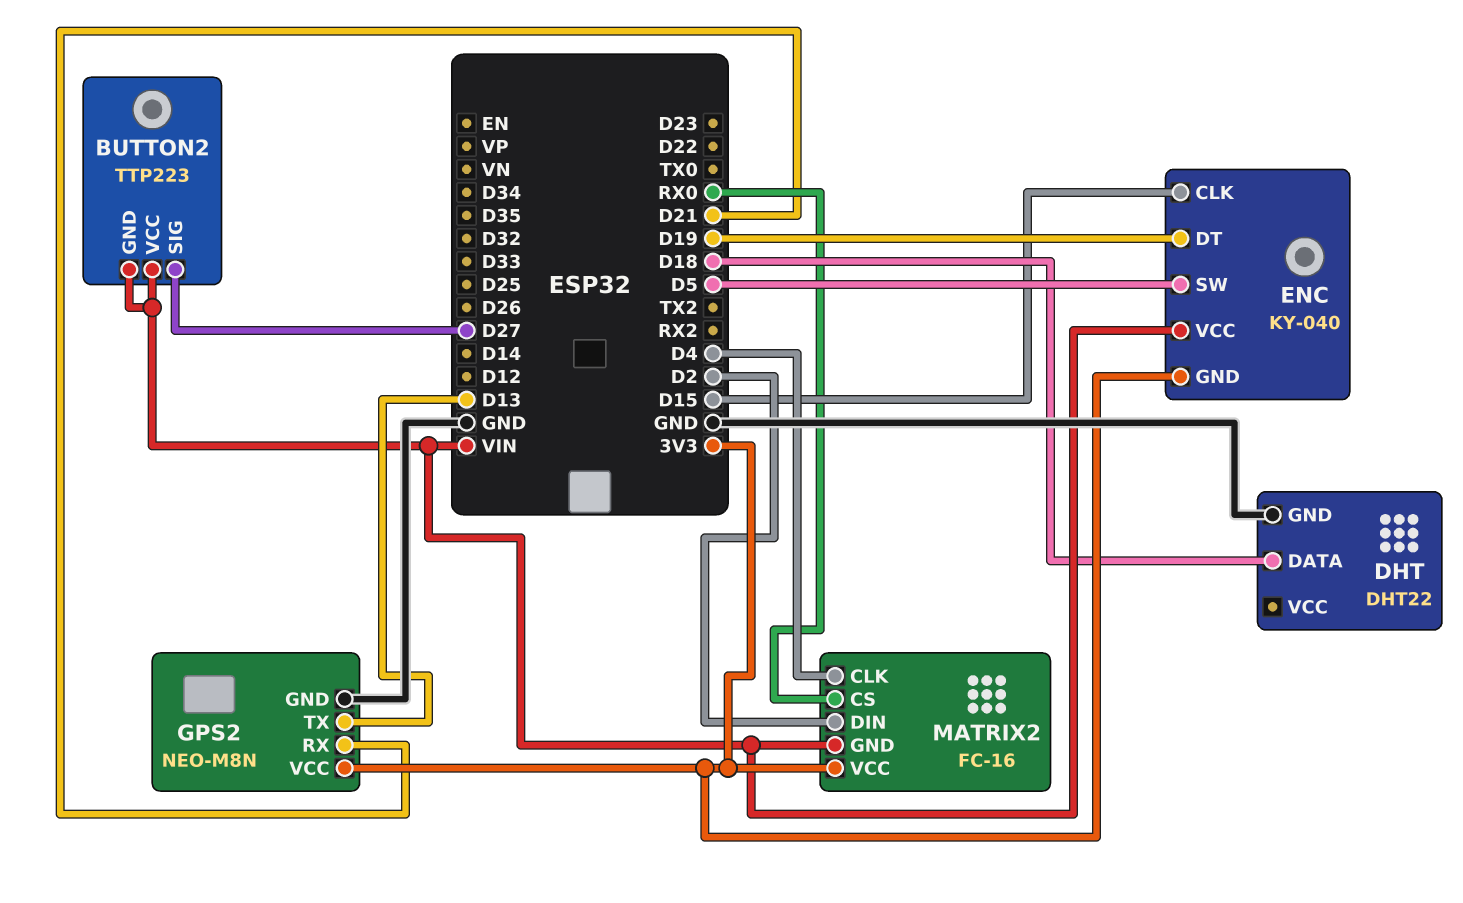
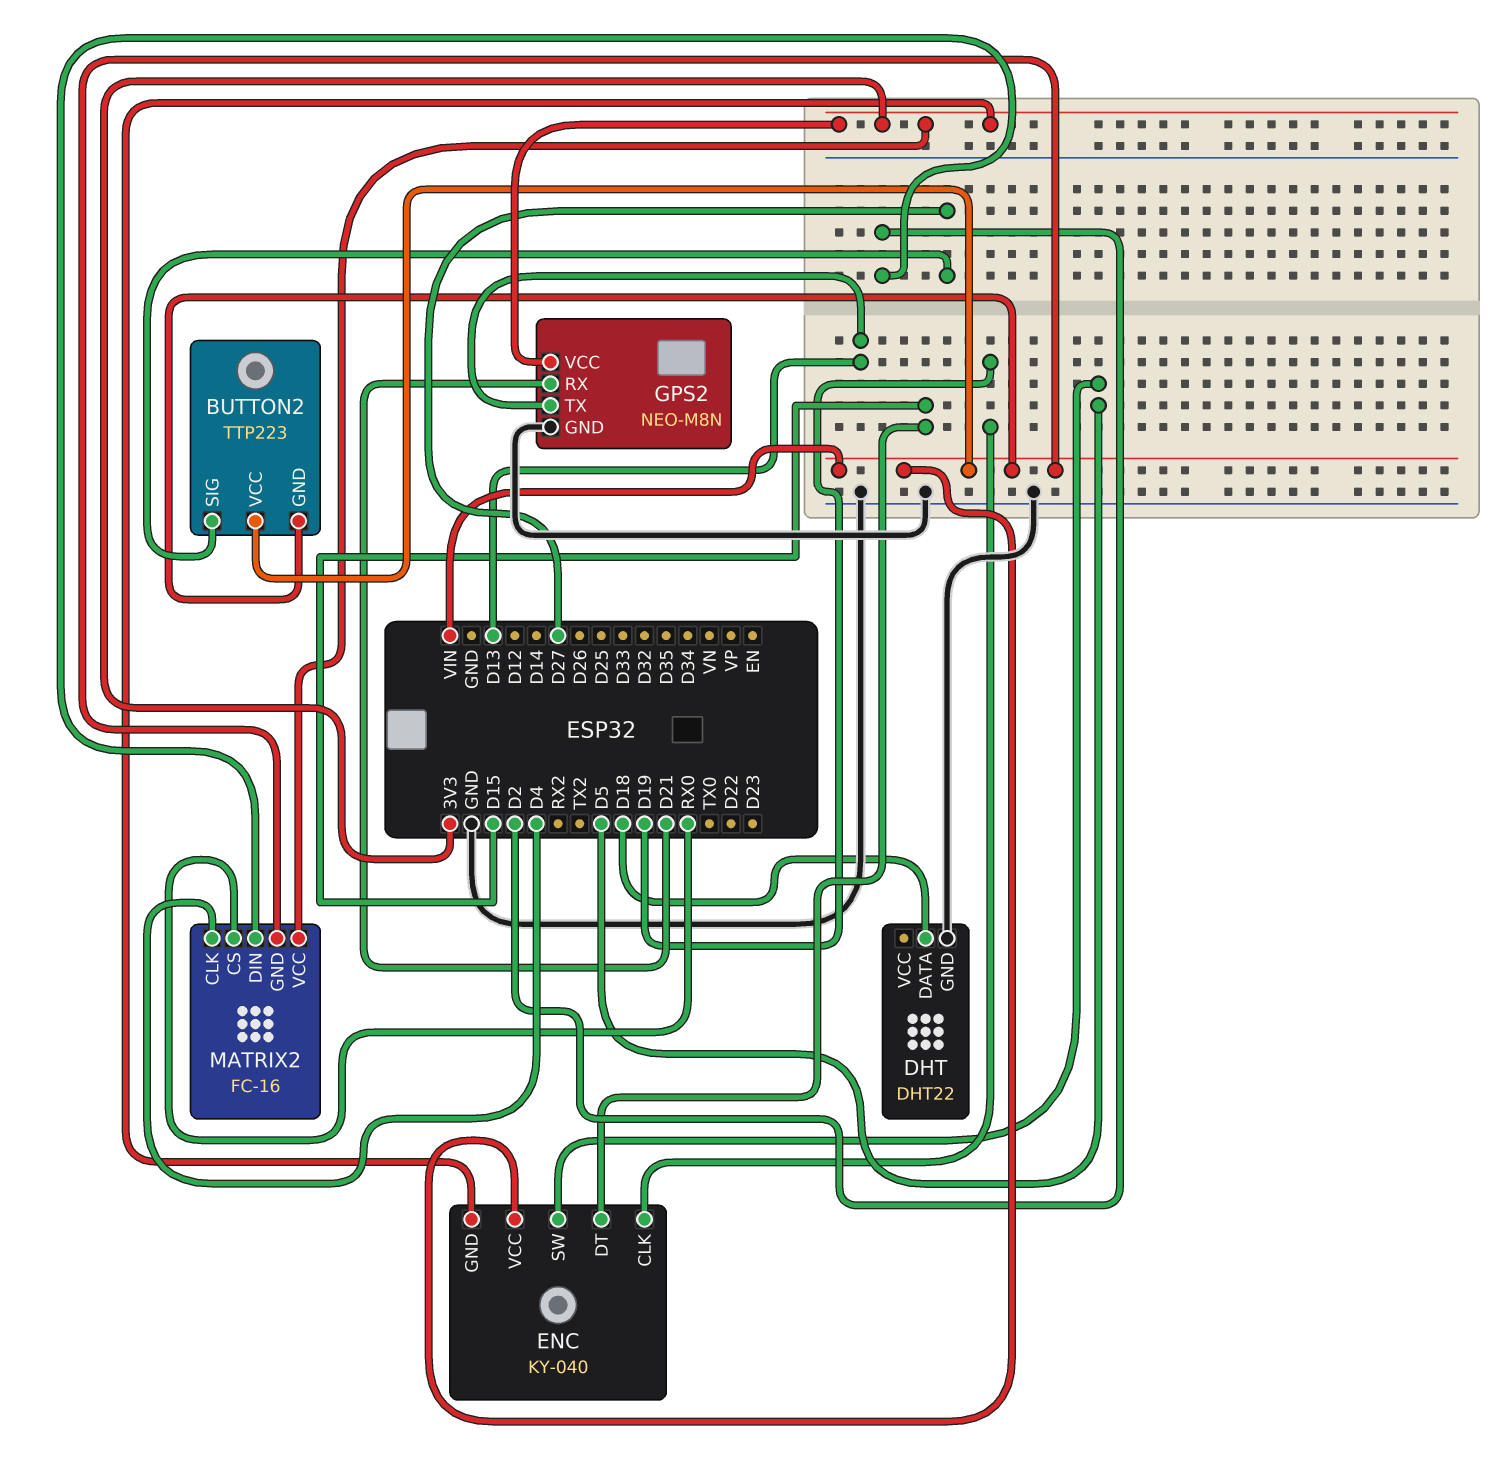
ENC pin CLK: D15 -> D19
ENC pin DT: D19 -> D15

